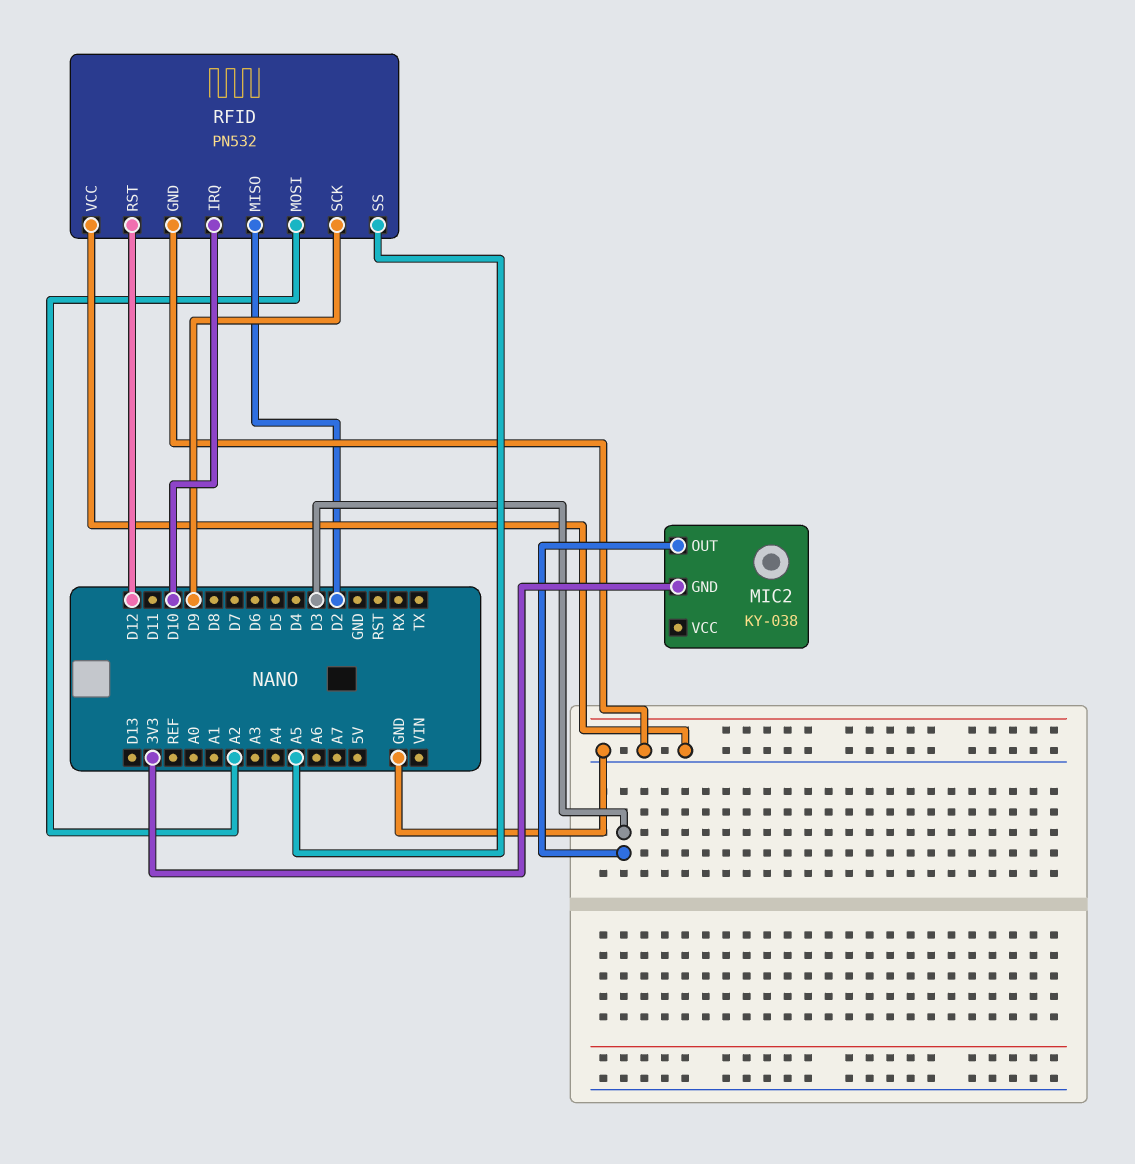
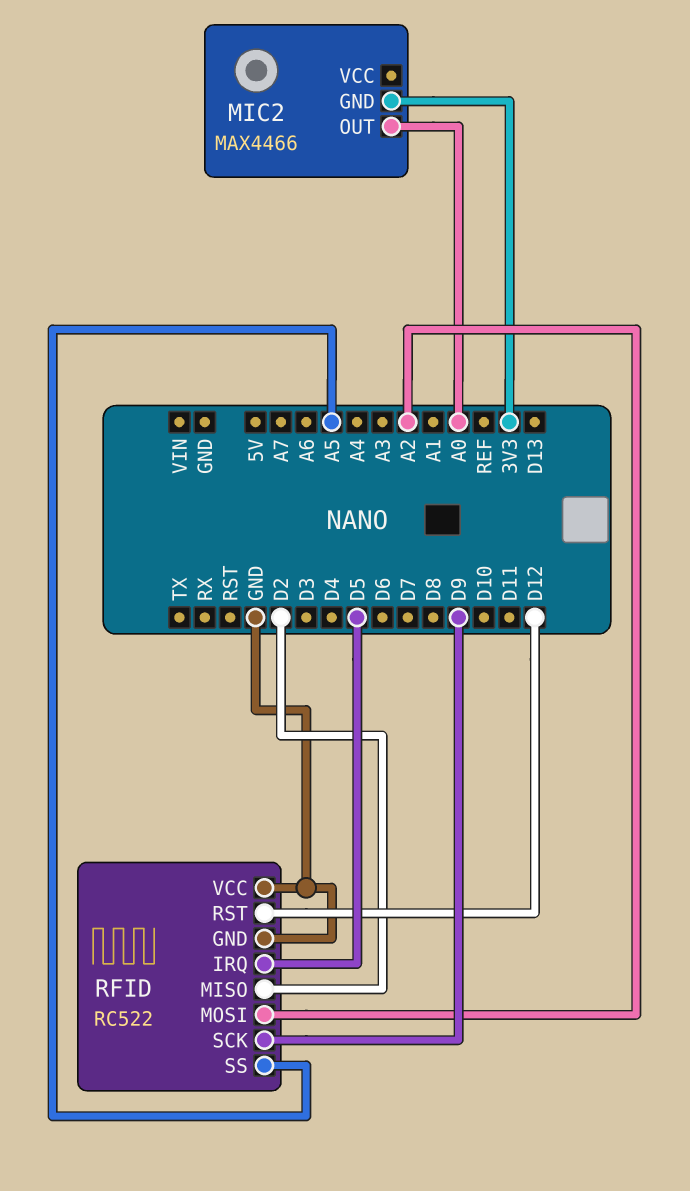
MIC2: KY-038 -> MAX4466
MIC2 pin OUT: D3 -> A0
RFID: PN532 -> RC522
RFID pin IRQ: D10 -> D5

